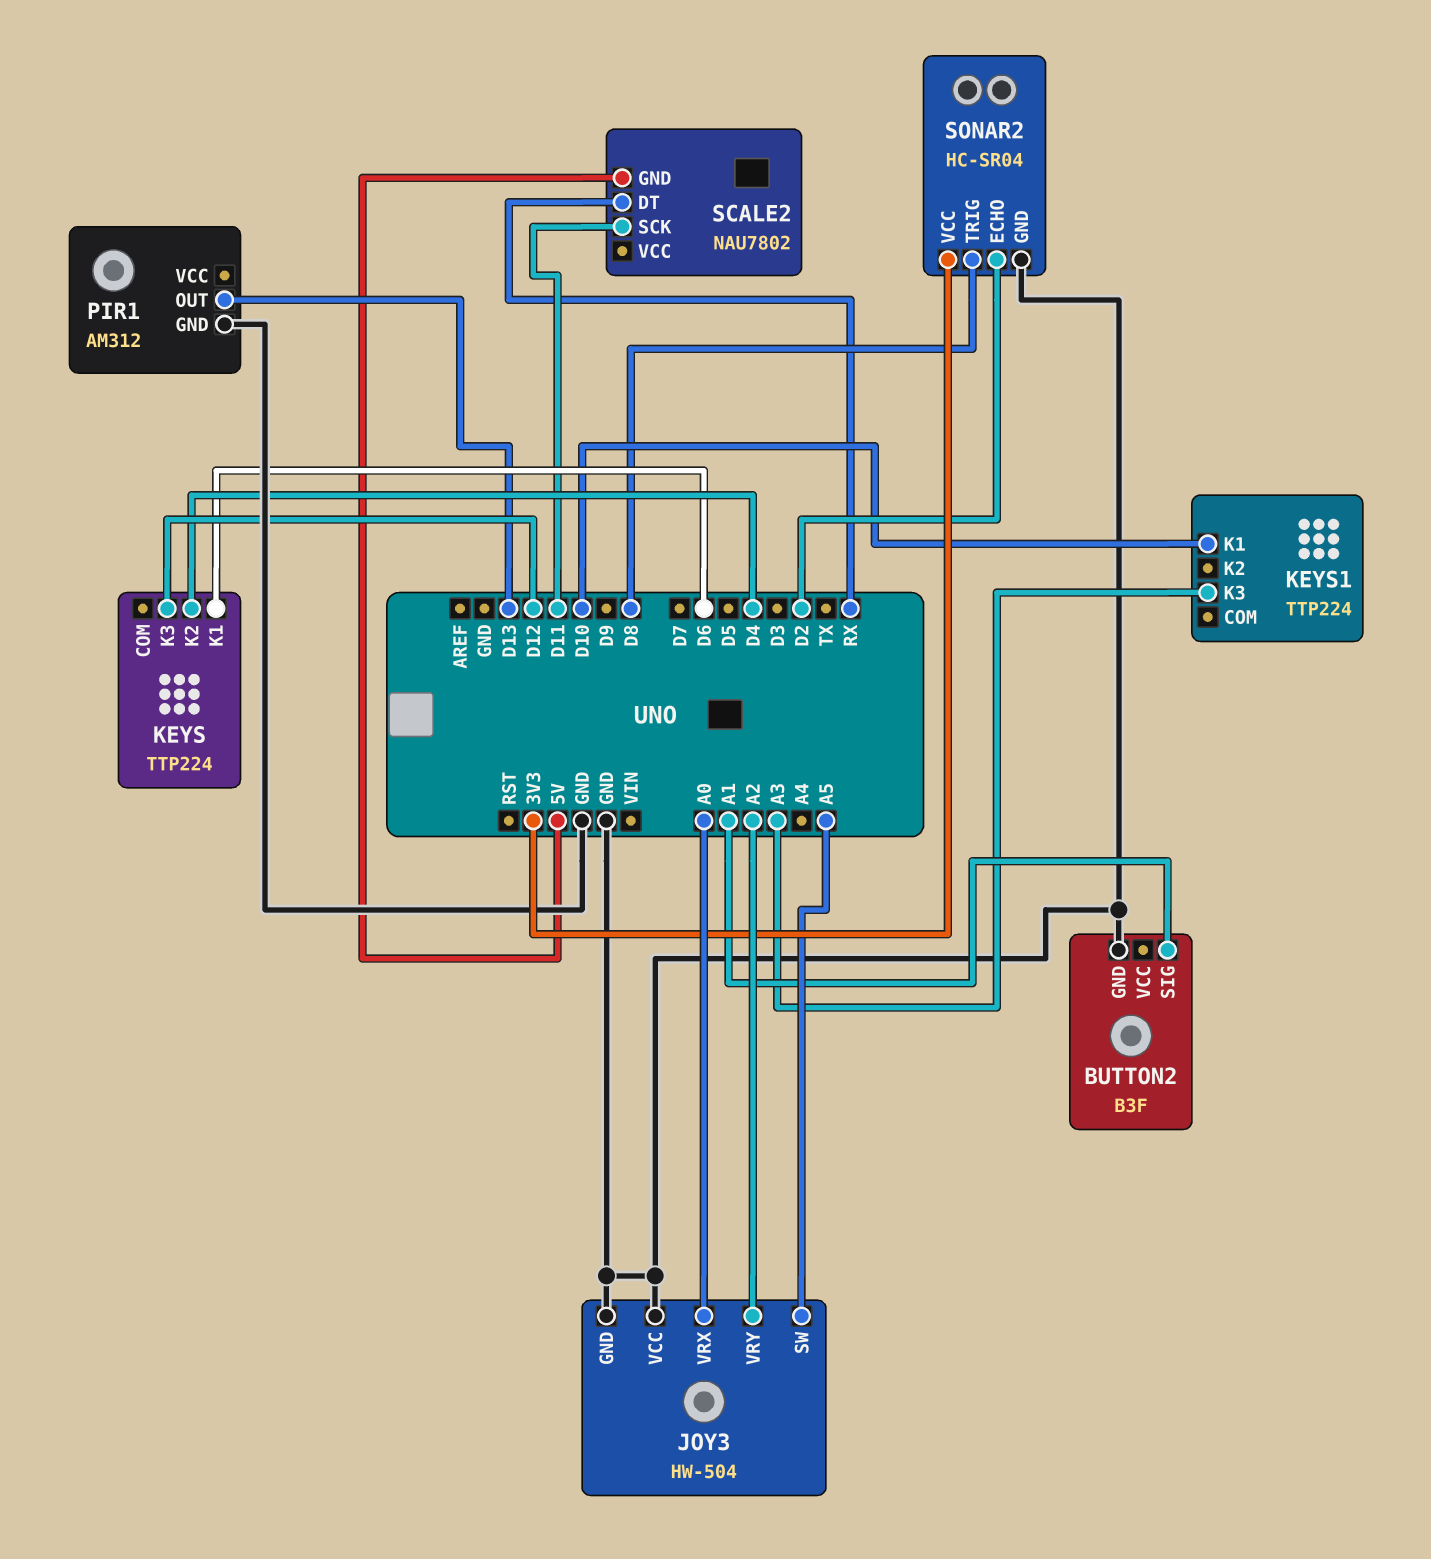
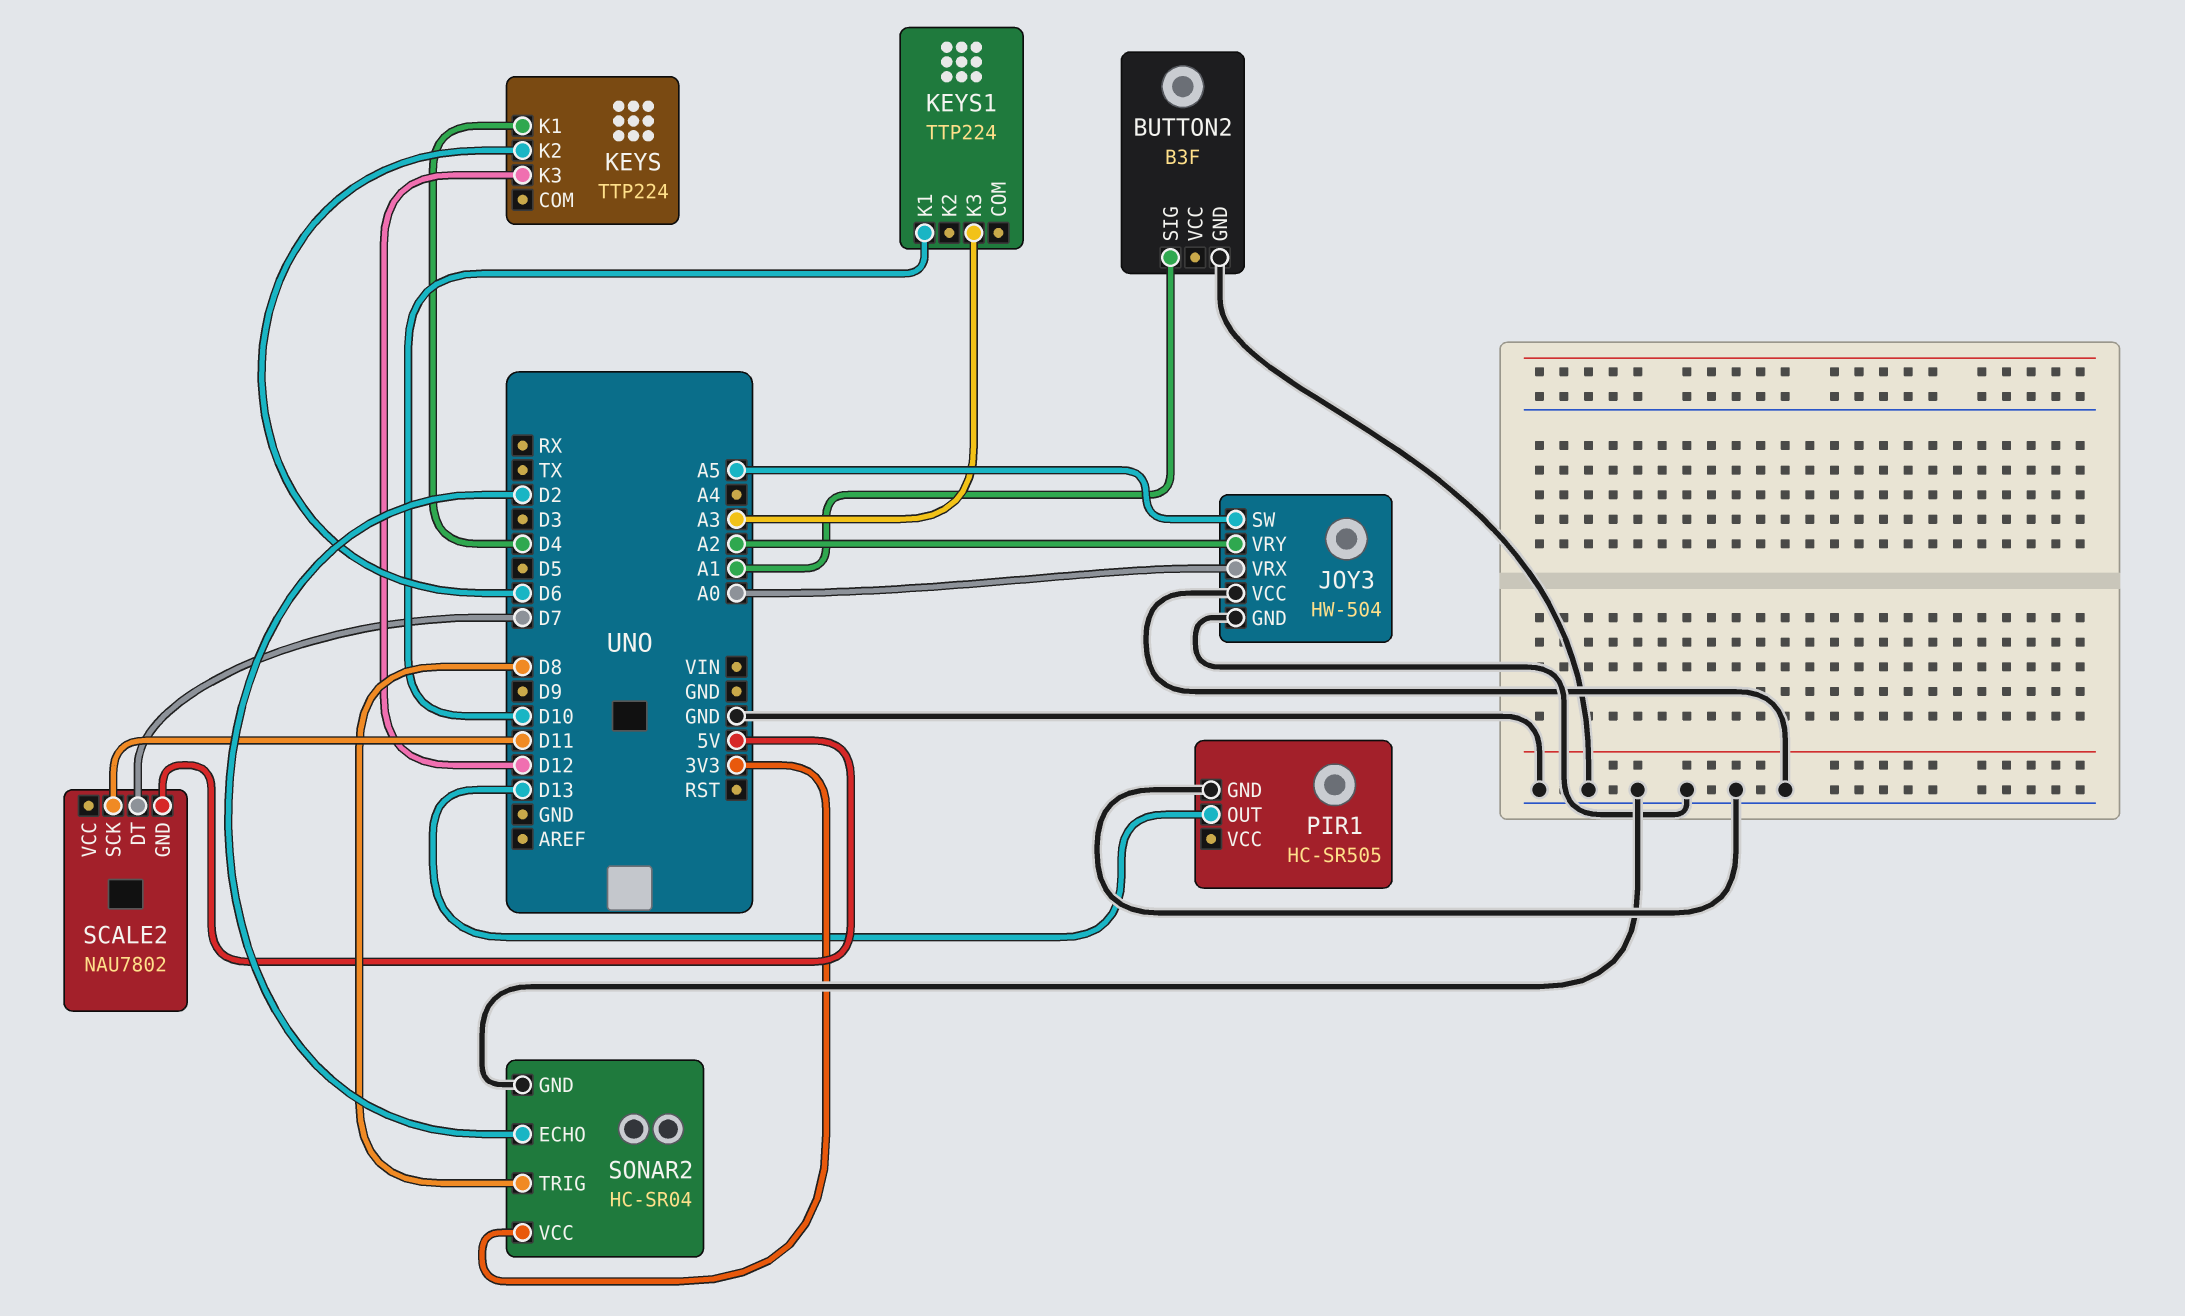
KEYS pin K1: D6 -> D4
KEYS pin K2: D4 -> D6
PIR1: AM312 -> HC-SR505
SCALE2 pin DT: RX -> D7

